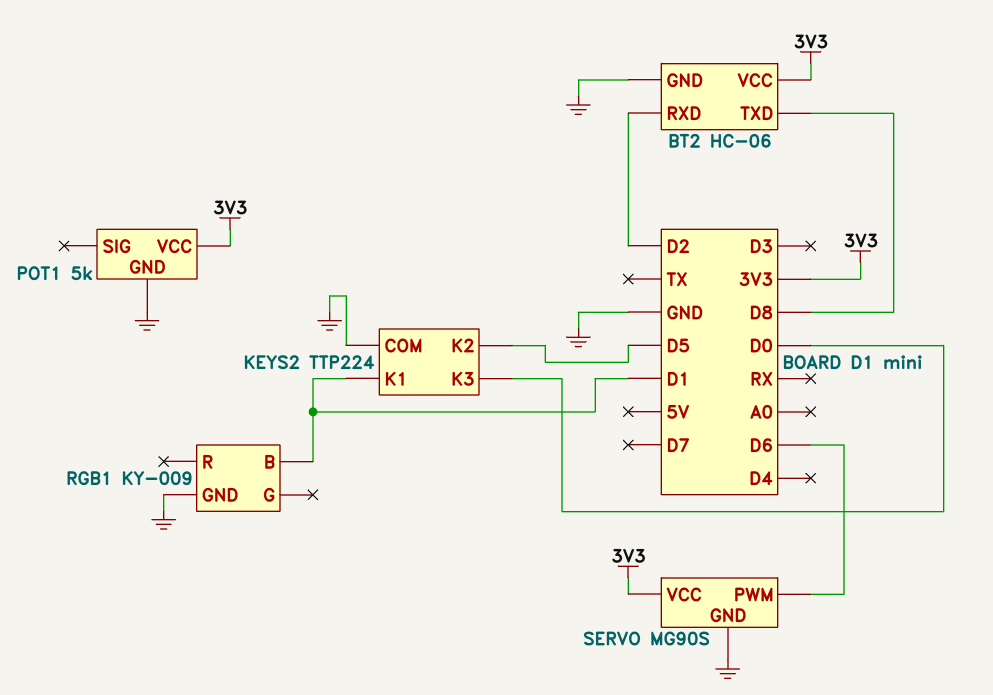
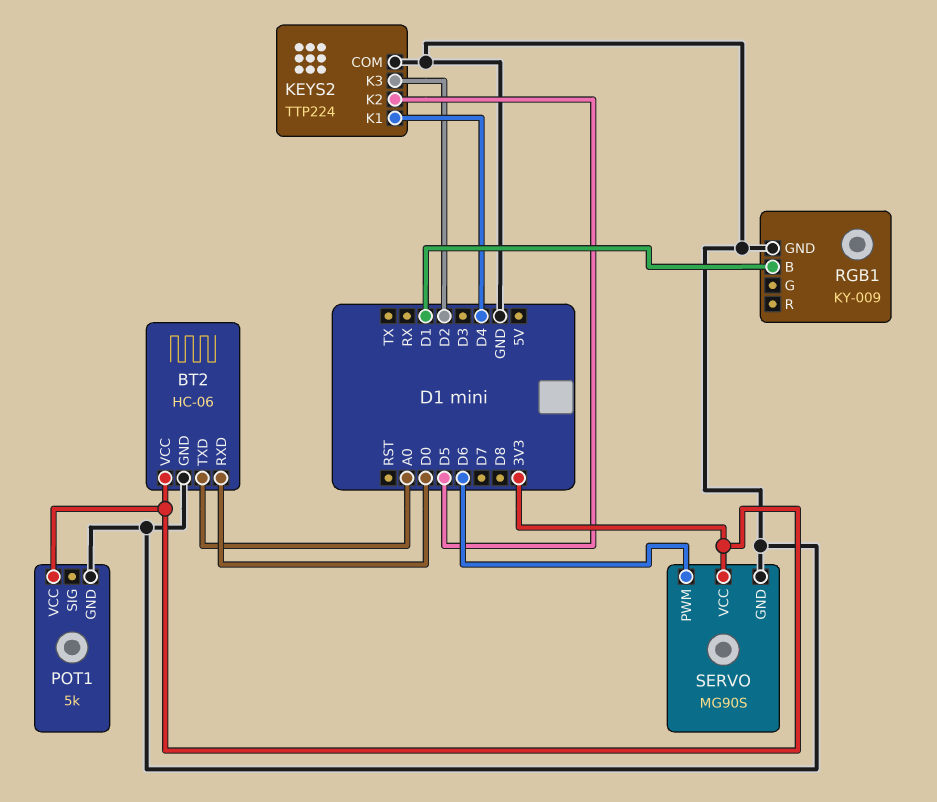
BT2 pin RXD: D2 -> D0
BT2 pin TXD: D8 -> A0
KEYS2 pin K1: D1 -> D4
KEYS2 pin K3: D0 -> D2

